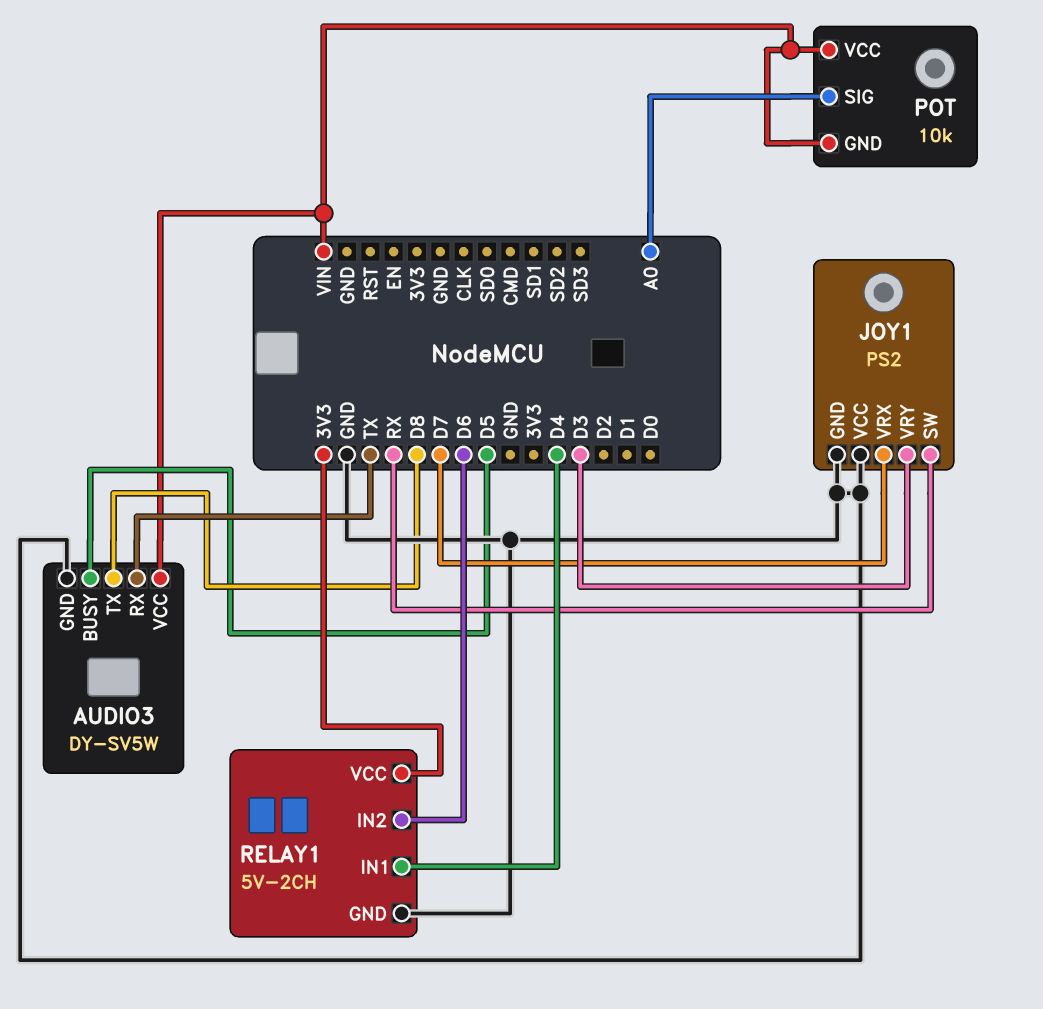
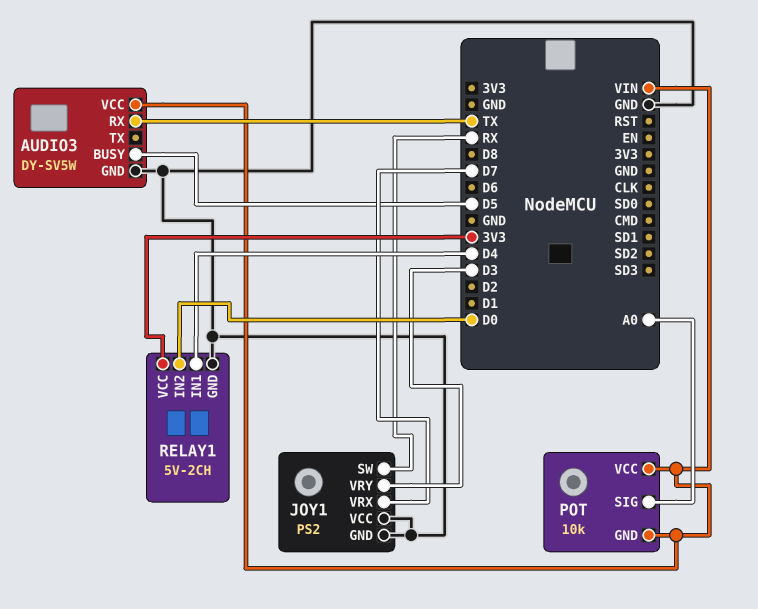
AUDIO3 pin TX: D8 -> none
RELAY1 pin IN2: D6 -> D0

